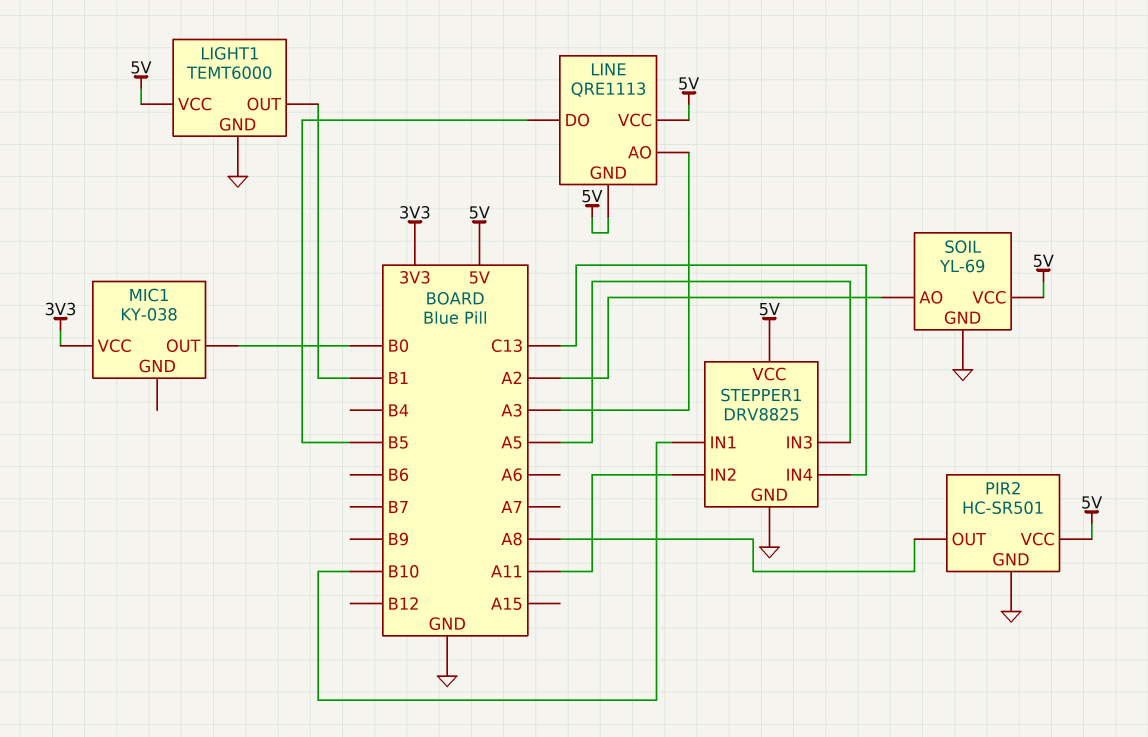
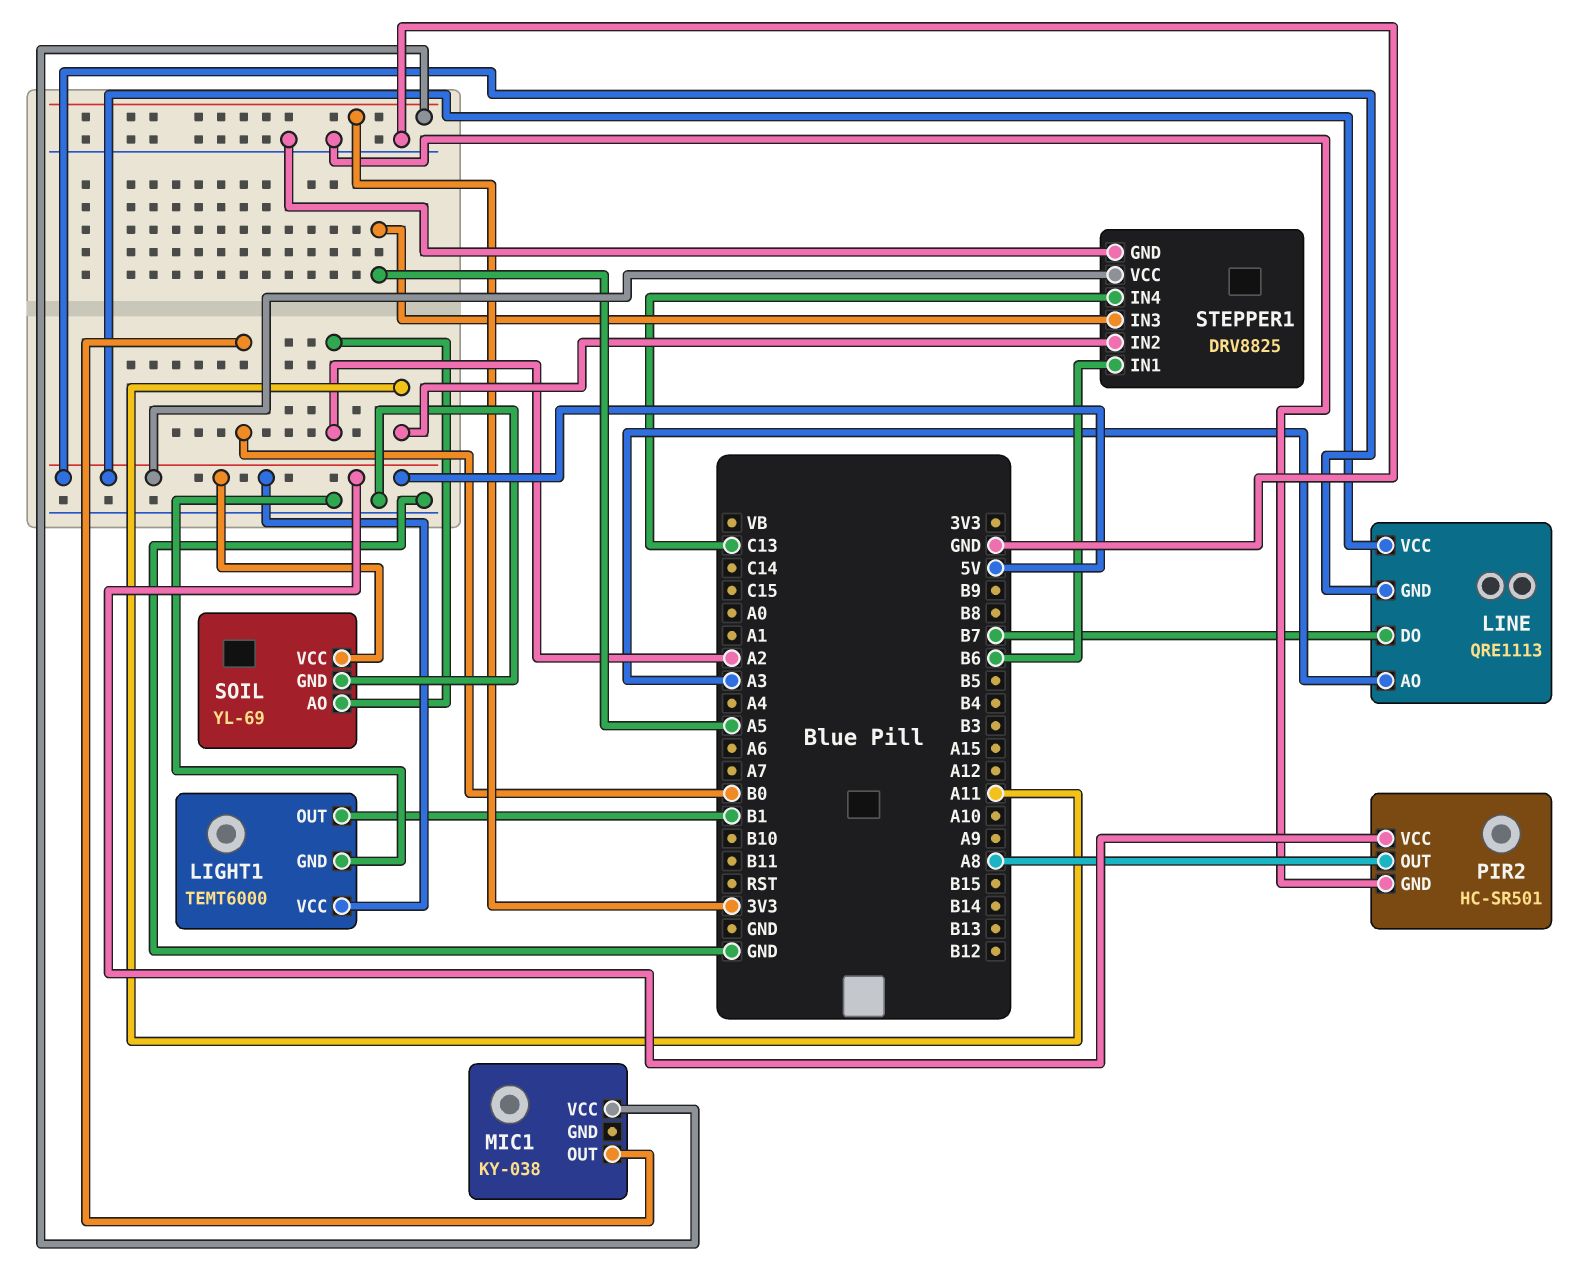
LINE pin DO: B5 -> B7
STEPPER1 pin IN1: B10 -> B6

